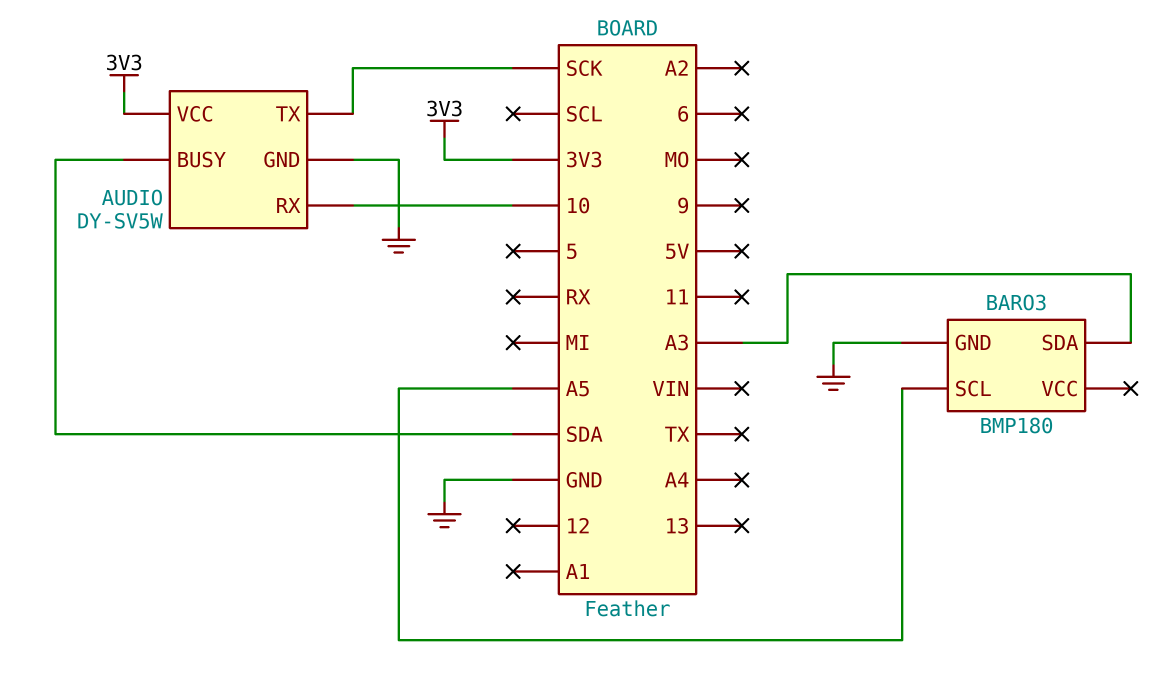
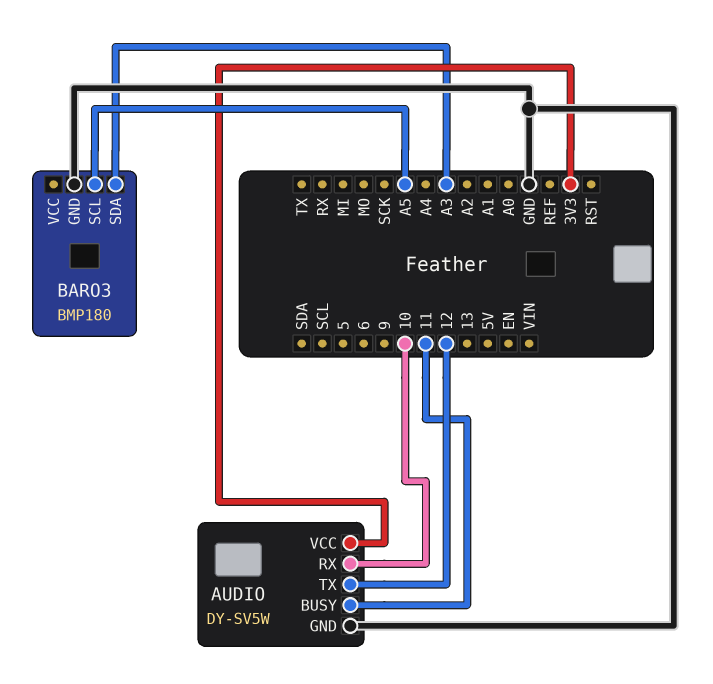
AUDIO pin BUSY: SDA -> 11
AUDIO pin TX: SCK -> 12

